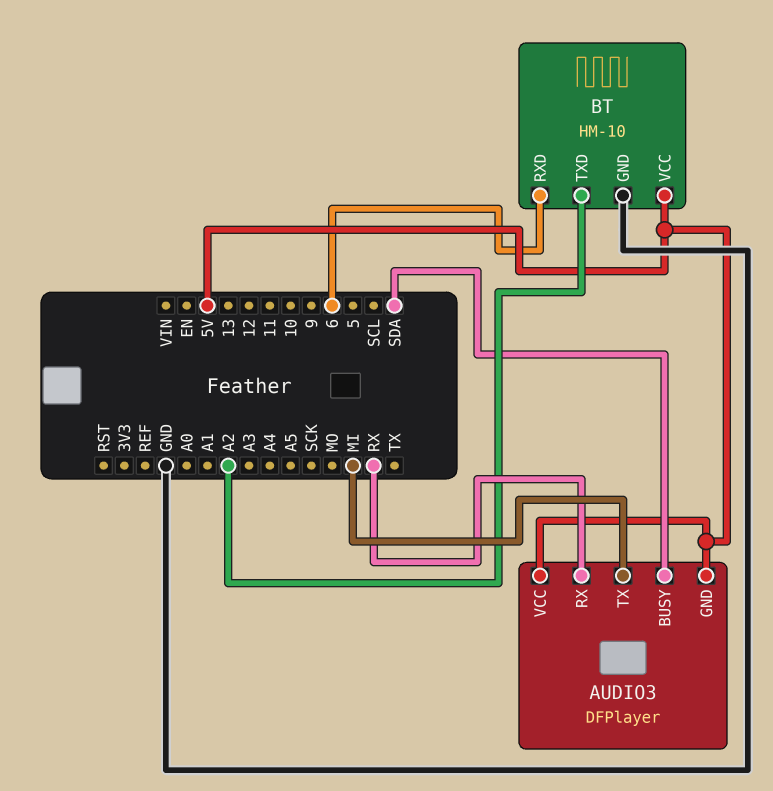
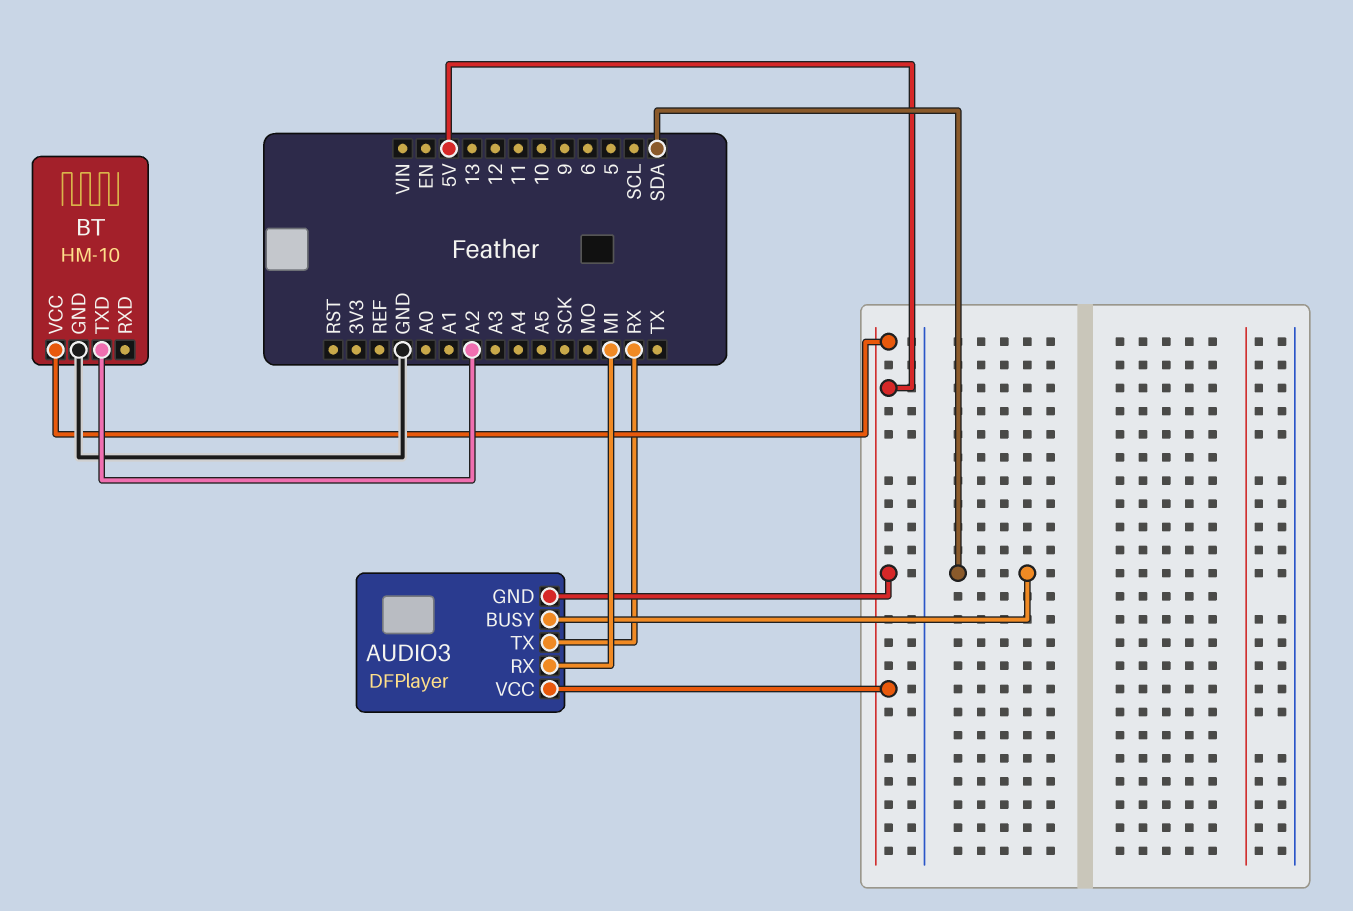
AUDIO3 pin RX: RX -> MI
AUDIO3 pin TX: MI -> RX
BT pin RXD: 6 -> none

